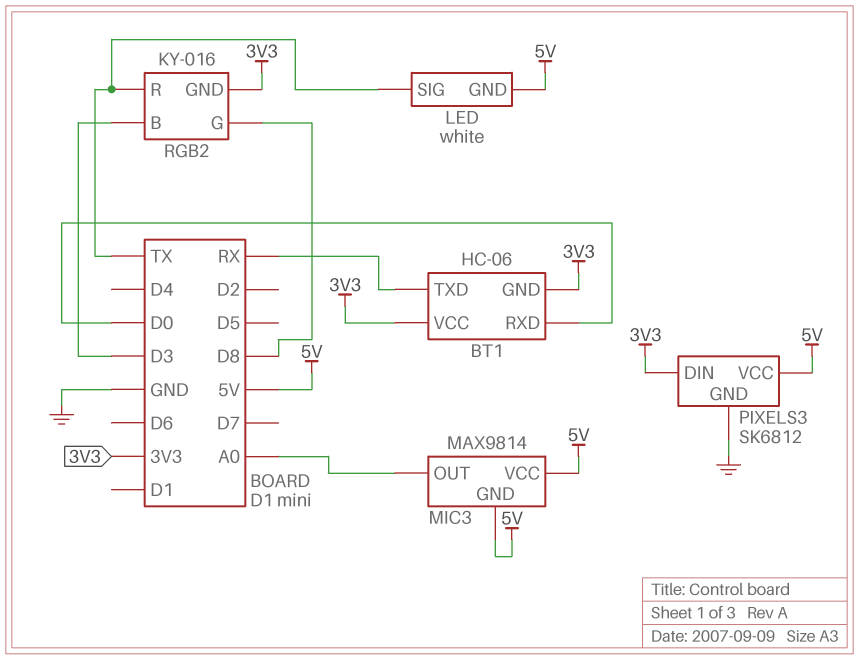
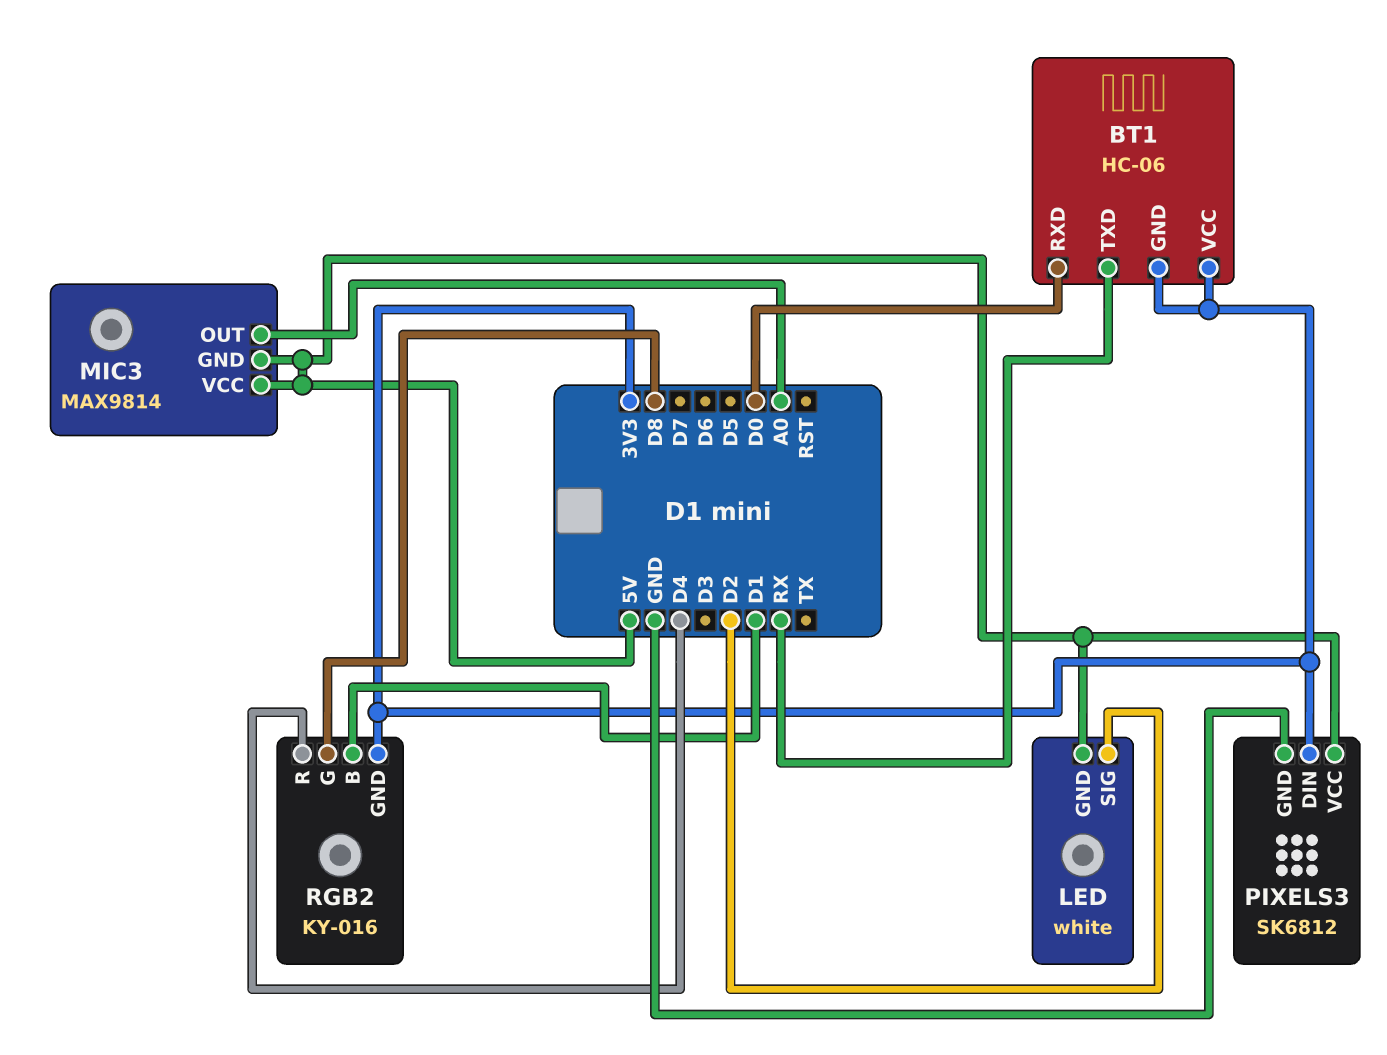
LED pin SIG: TX -> D2
RGB2 pin B: D3 -> D1
RGB2 pin R: TX -> D4

